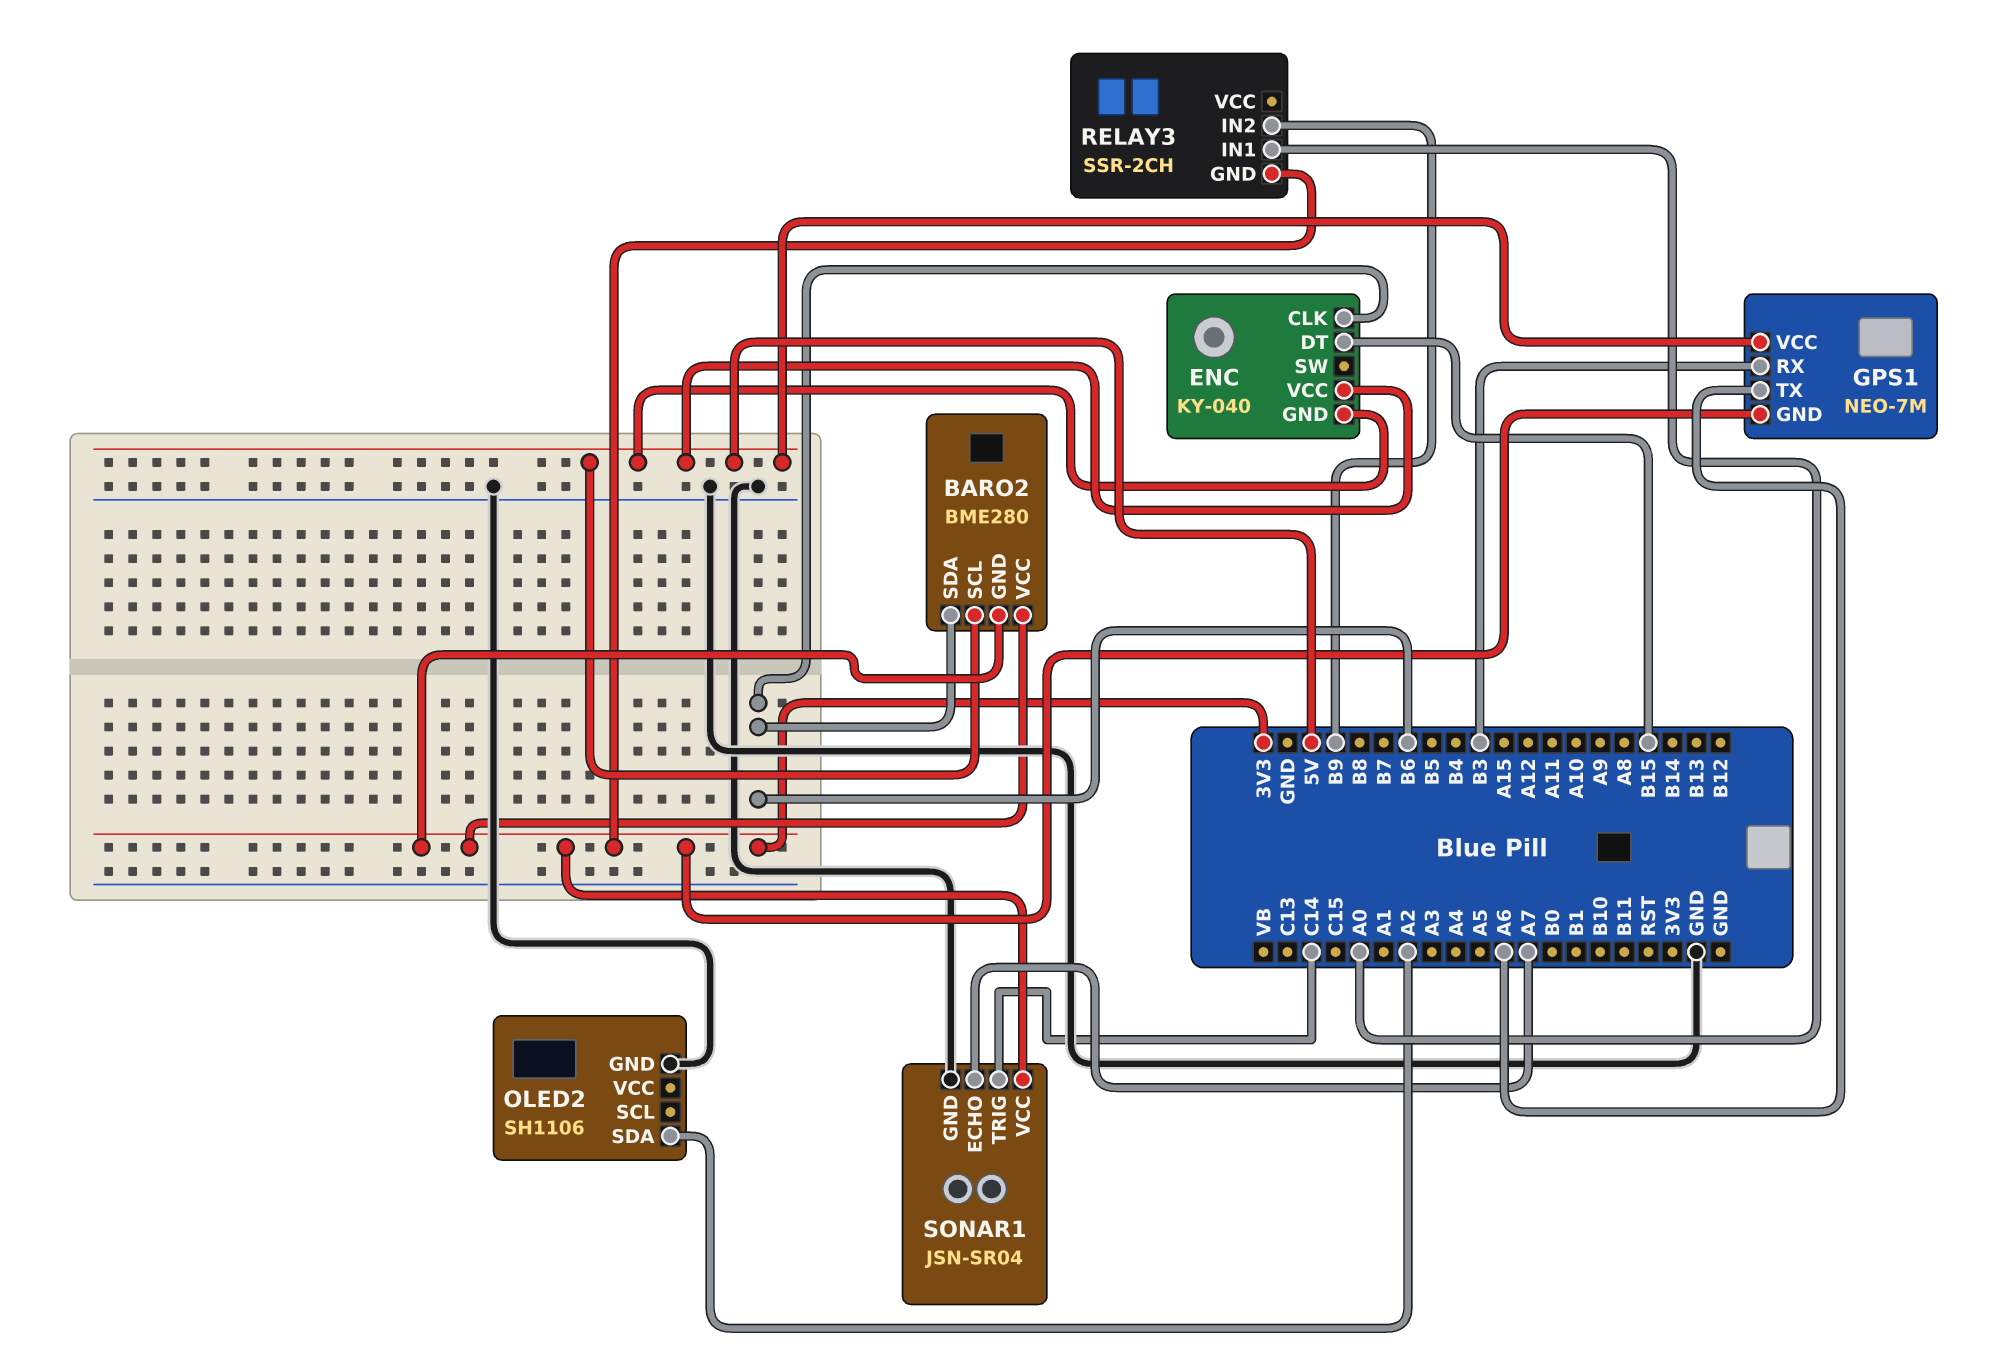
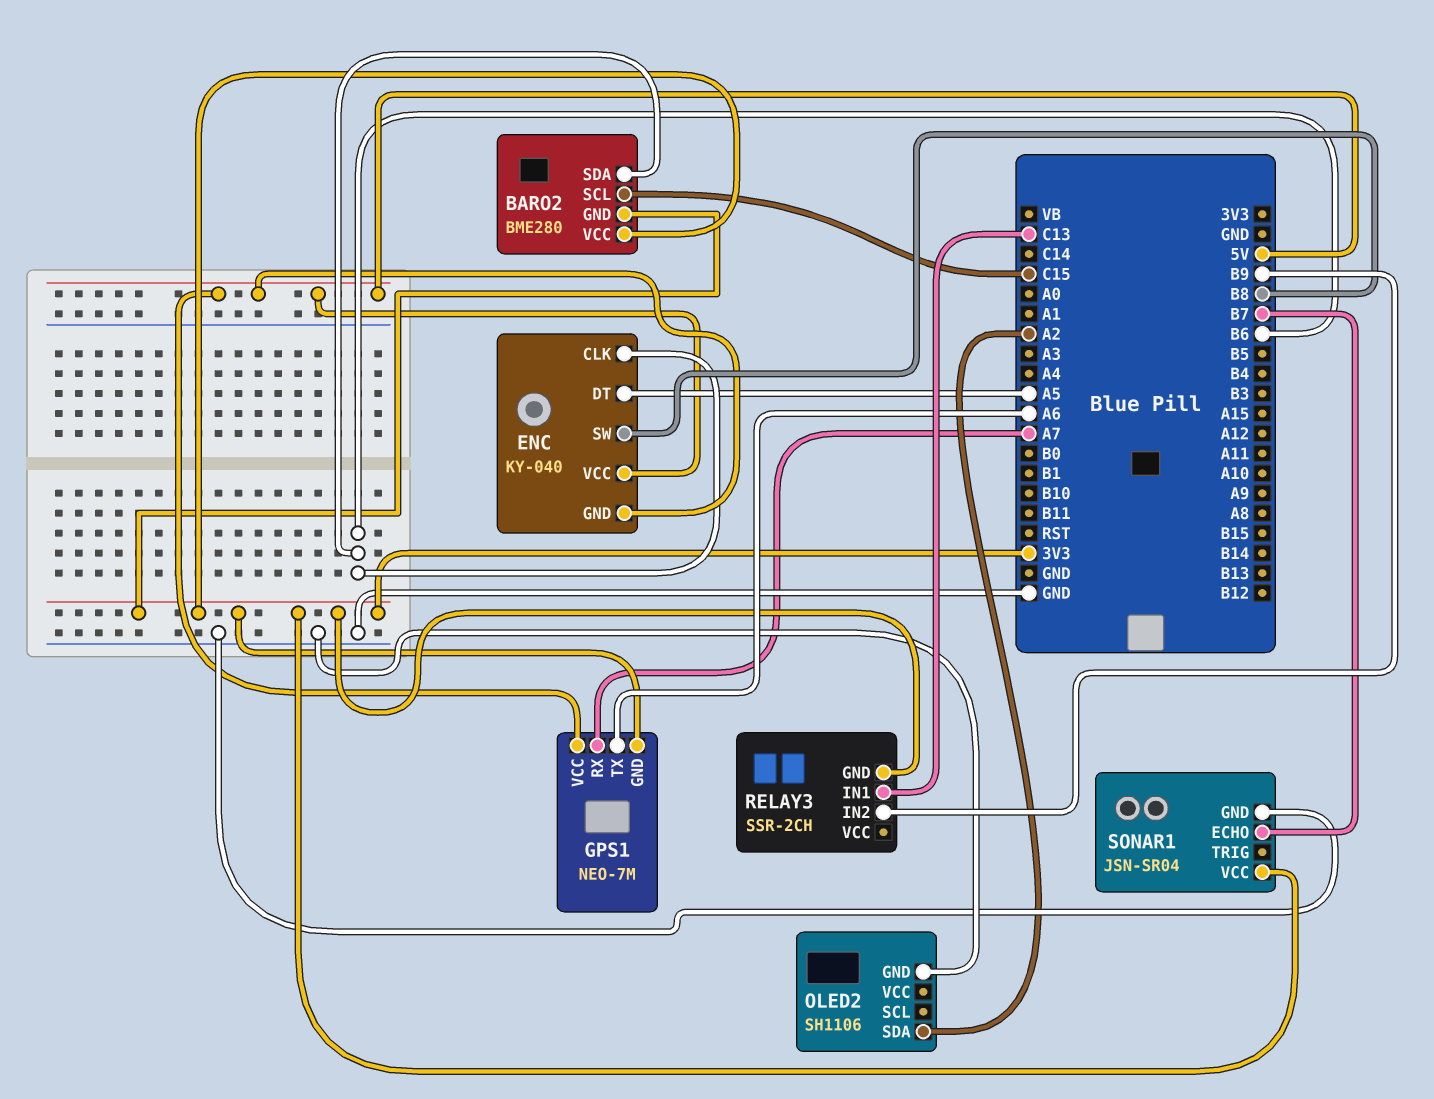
BARO2 pin SCL: 5V -> C15
ENC pin DT: B15 -> A5
ENC pin SW: none -> B8
GPS1 pin RX: B3 -> A7
RELAY3 pin IN1: A0 -> C13
SONAR1 pin ECHO: A7 -> B7
SONAR1 pin TRIG: C14 -> none

